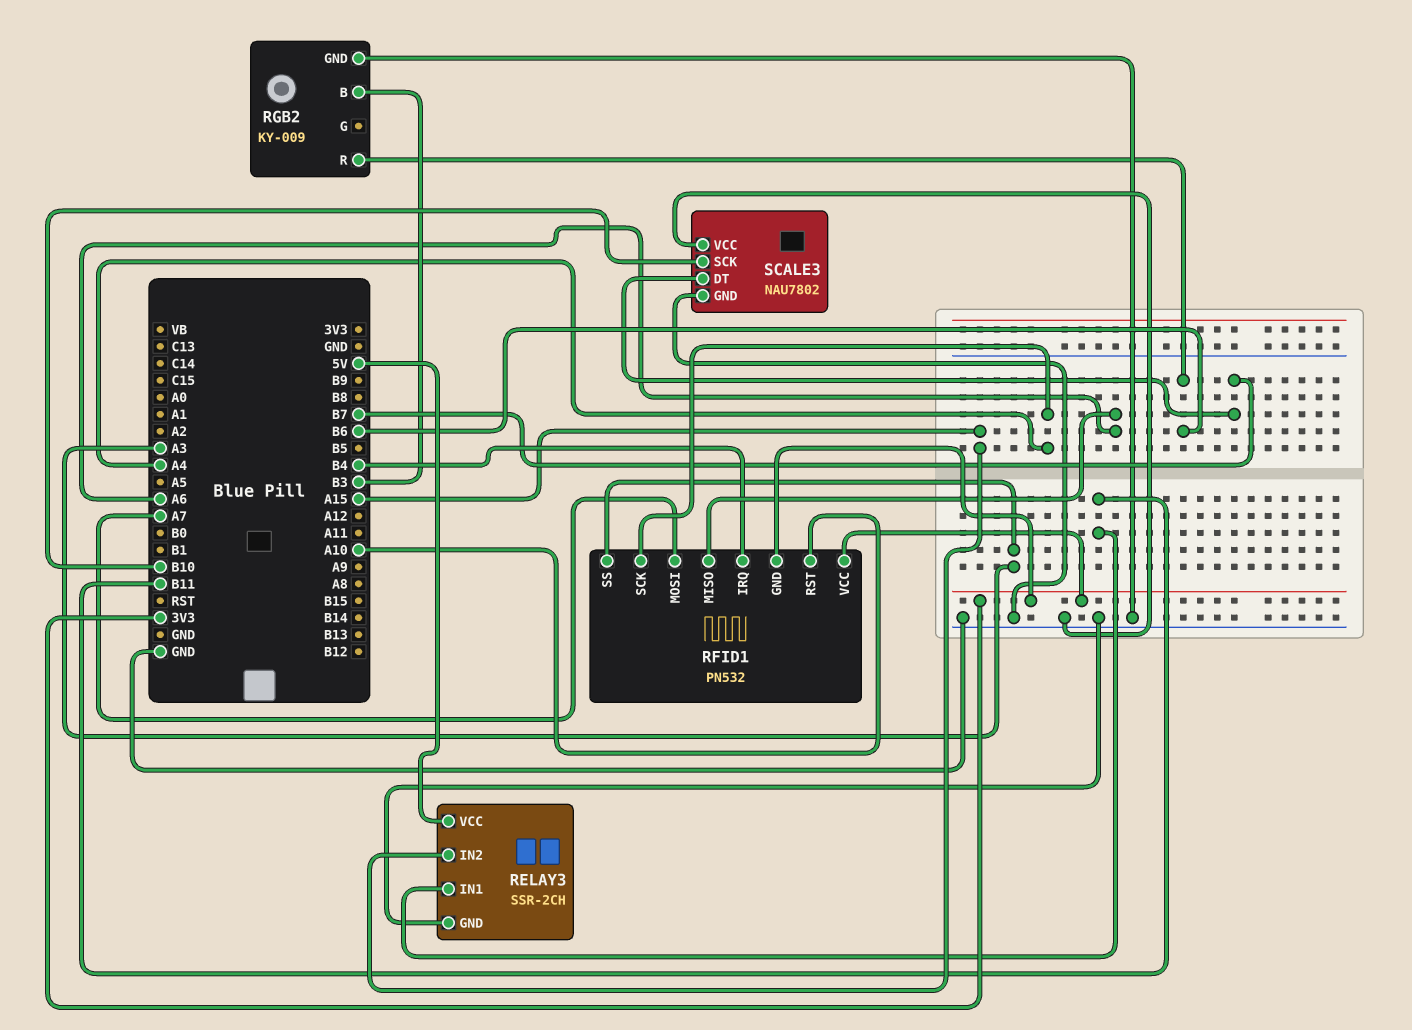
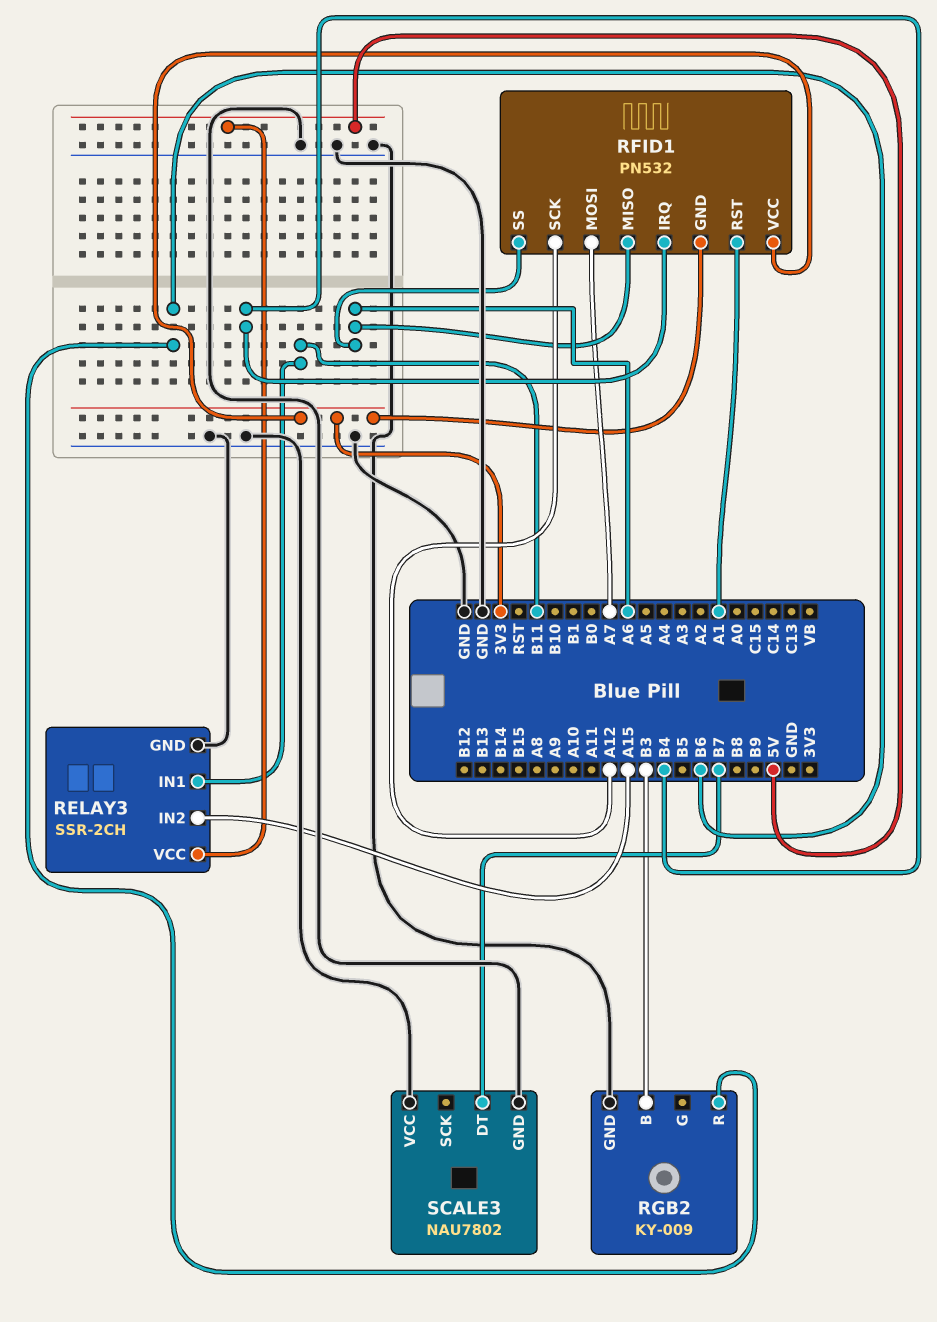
RFID1 pin RST: A10 -> A1
RFID1 pin SCK: A4 -> A12
RFID1 pin SS: A3 -> A6
SCALE3 pin SCK: B10 -> none

